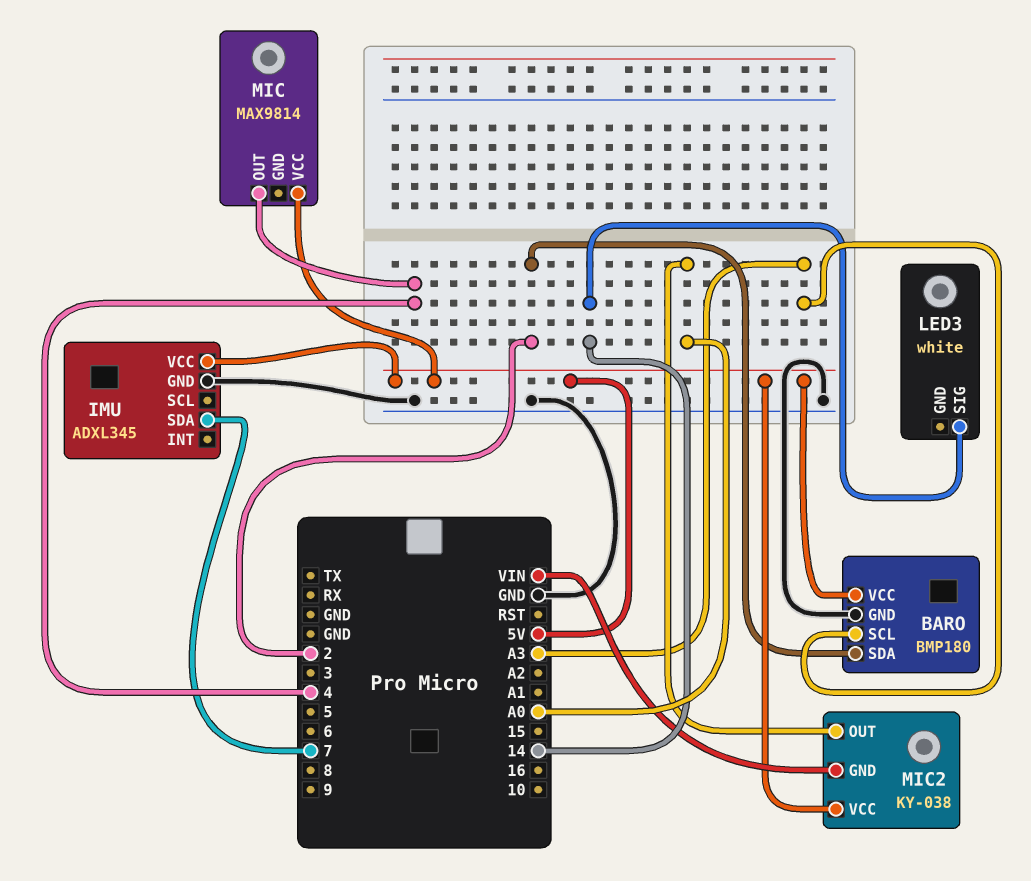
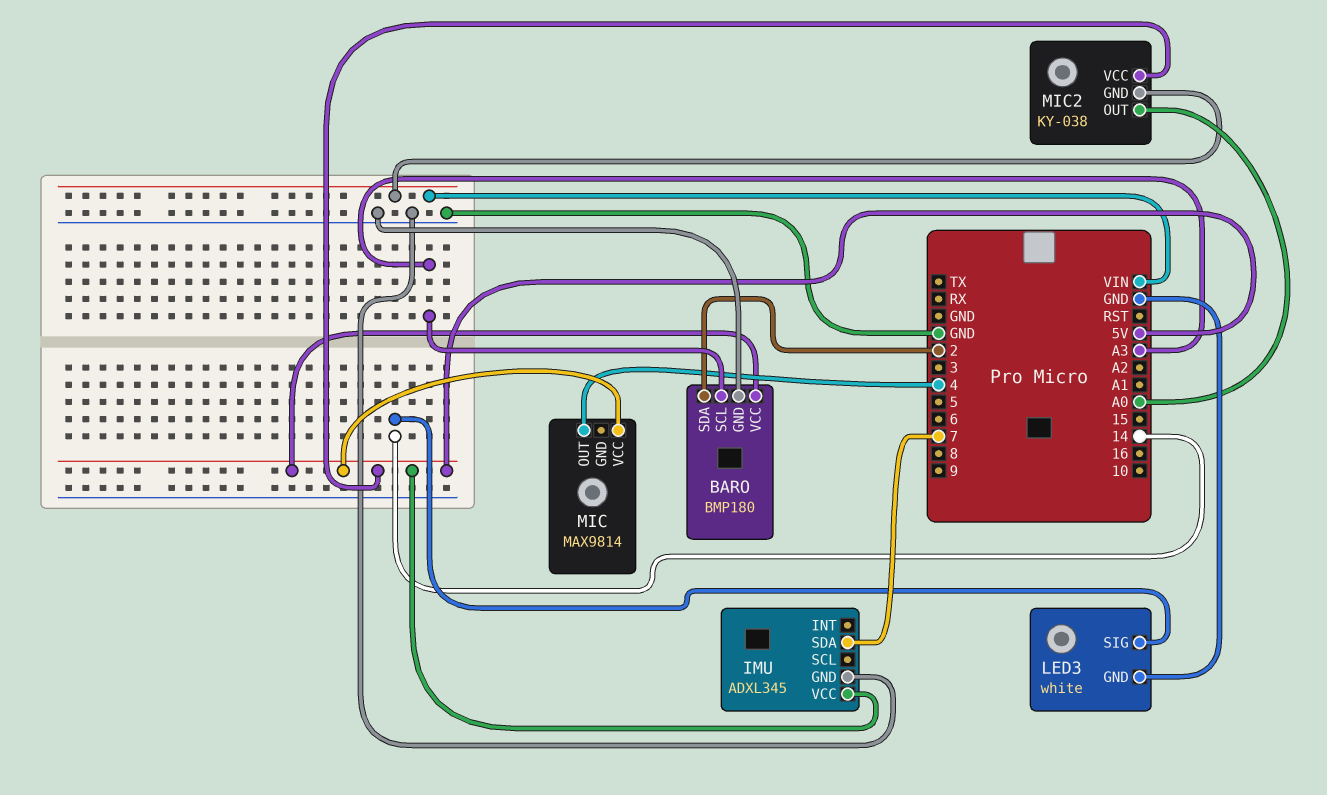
LED3 pin GND: none -> GND

